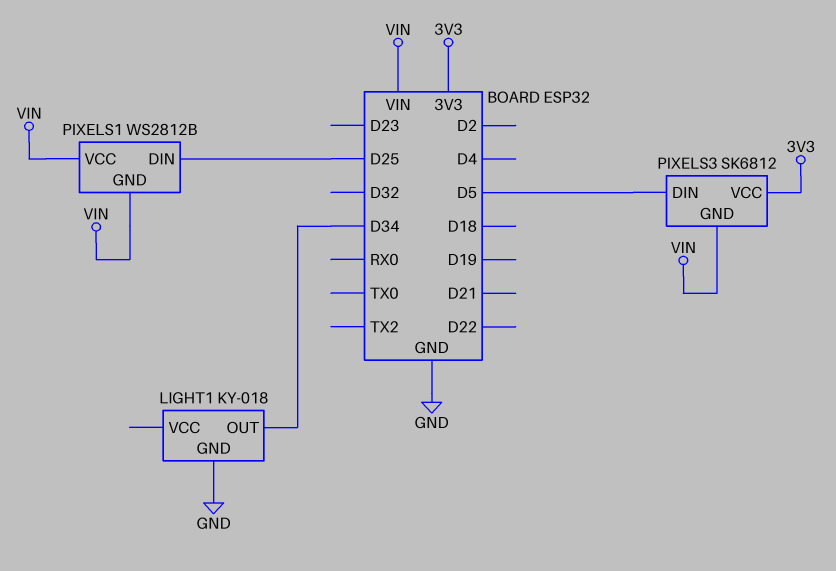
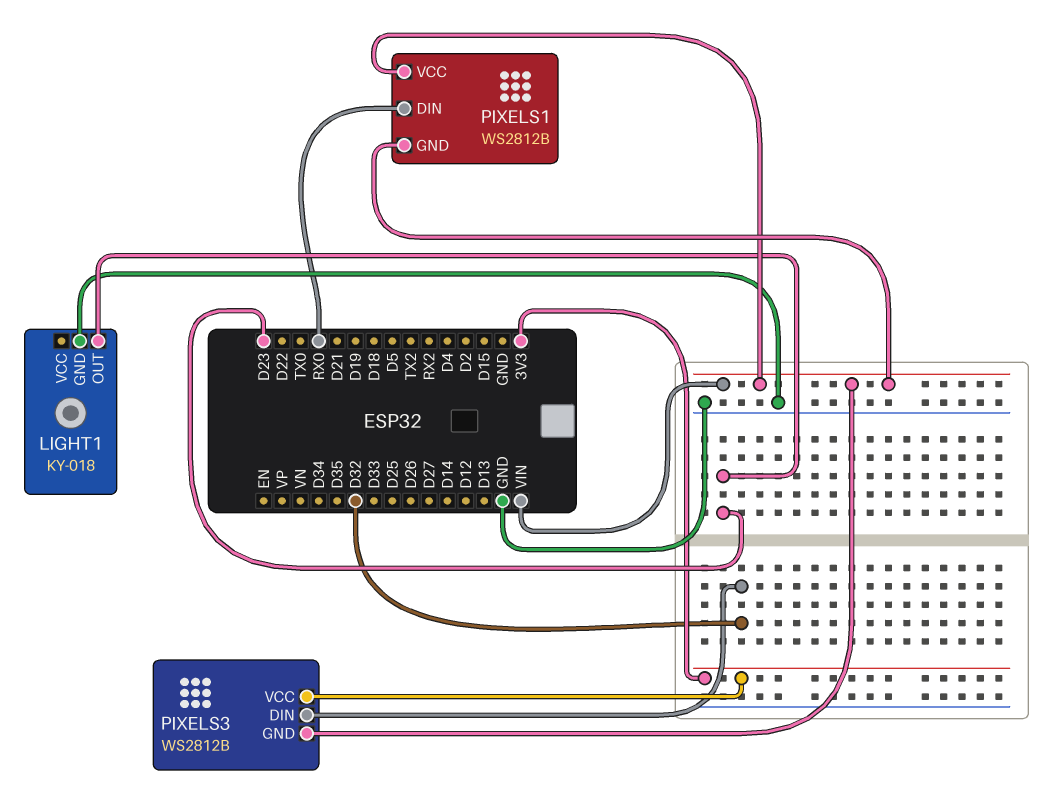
LIGHT1 pin OUT: D34 -> D23
PIXELS1 pin DIN: D25 -> RX0
PIXELS3: SK6812 -> WS2812B
PIXELS3 pin DIN: D5 -> D32

